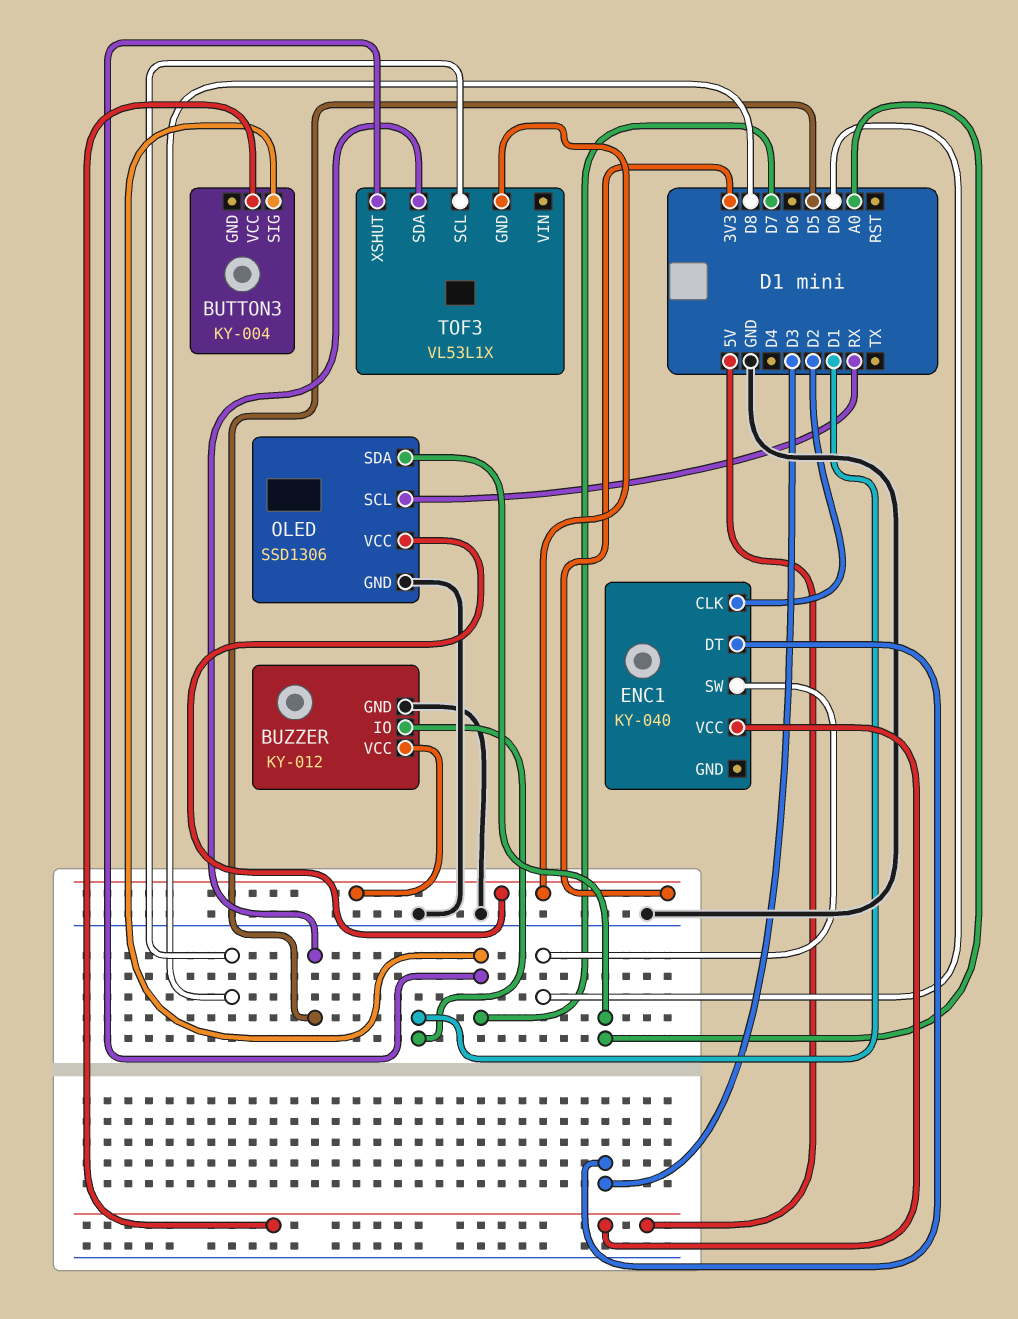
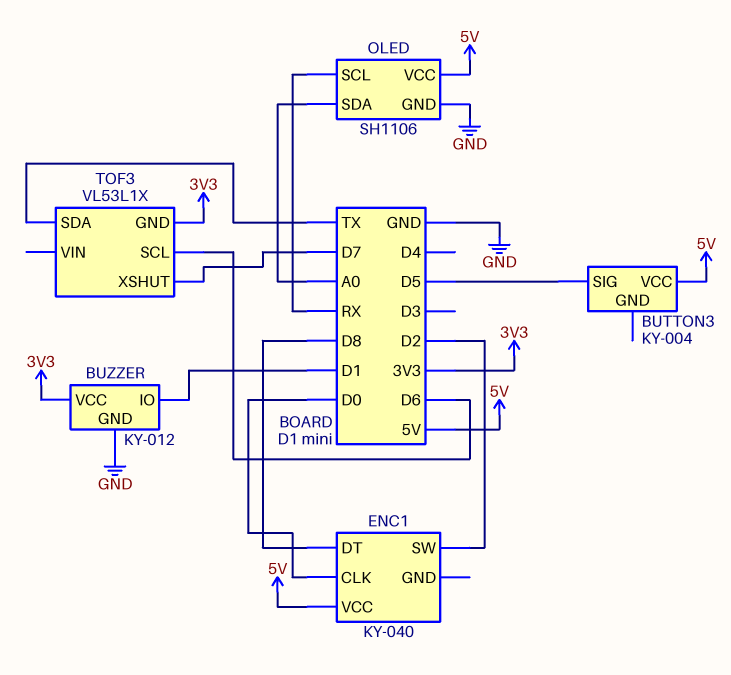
BUTTON3 pin SIG: D7 -> D5
ENC1 pin CLK: D2 -> D0
ENC1 pin DT: D3 -> D8
ENC1 pin SW: D0 -> D2
OLED: SSD1306 -> SH1106
OLED pin VCC: 3V3 -> 5V
TOF3 pin SCL: D8 -> D6
TOF3 pin SDA: D5 -> TX

